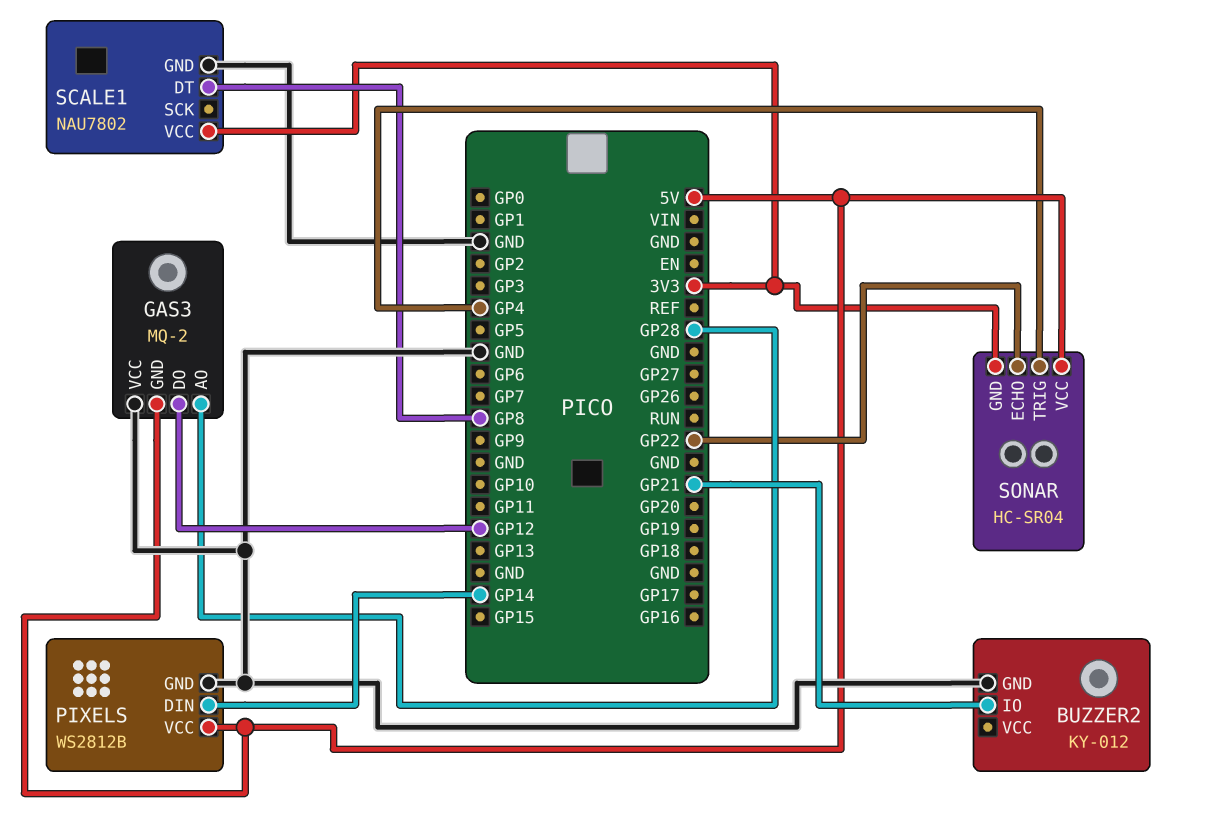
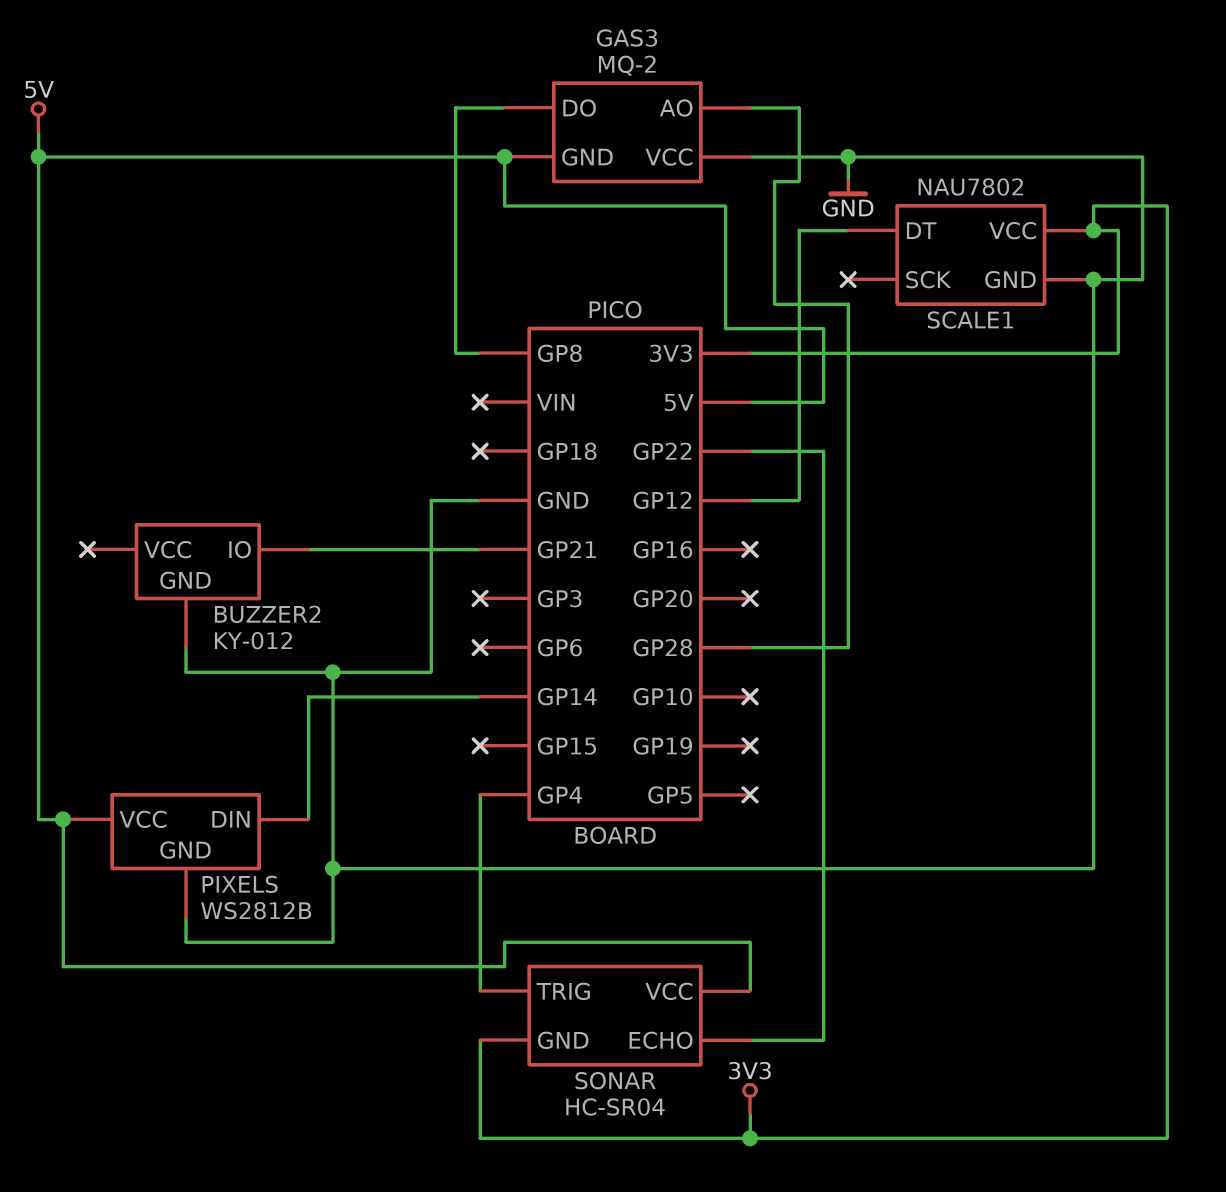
GAS3 pin DO: GP12 -> GP8
SCALE1 pin DT: GP8 -> GP12

